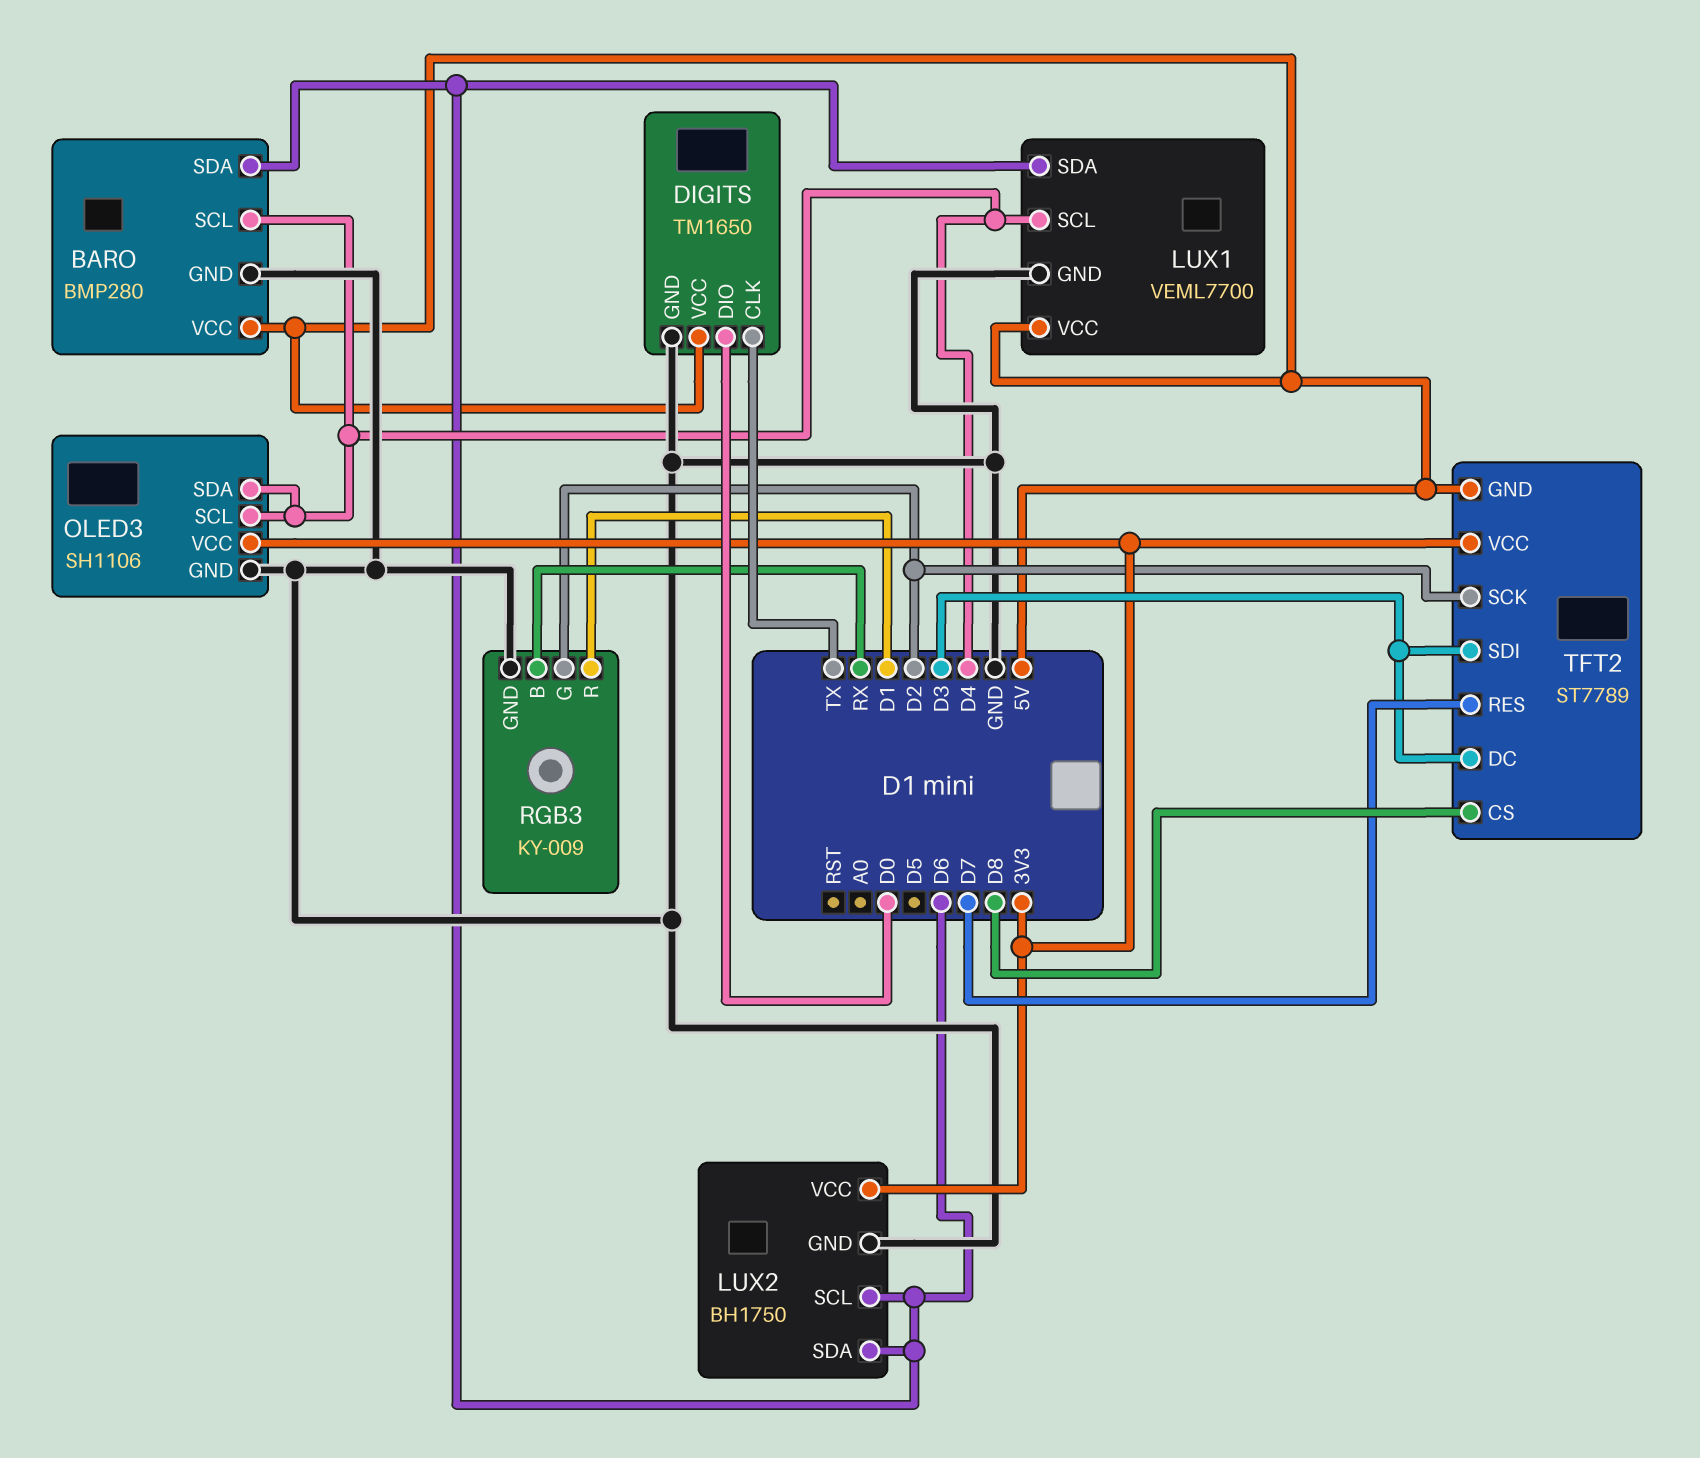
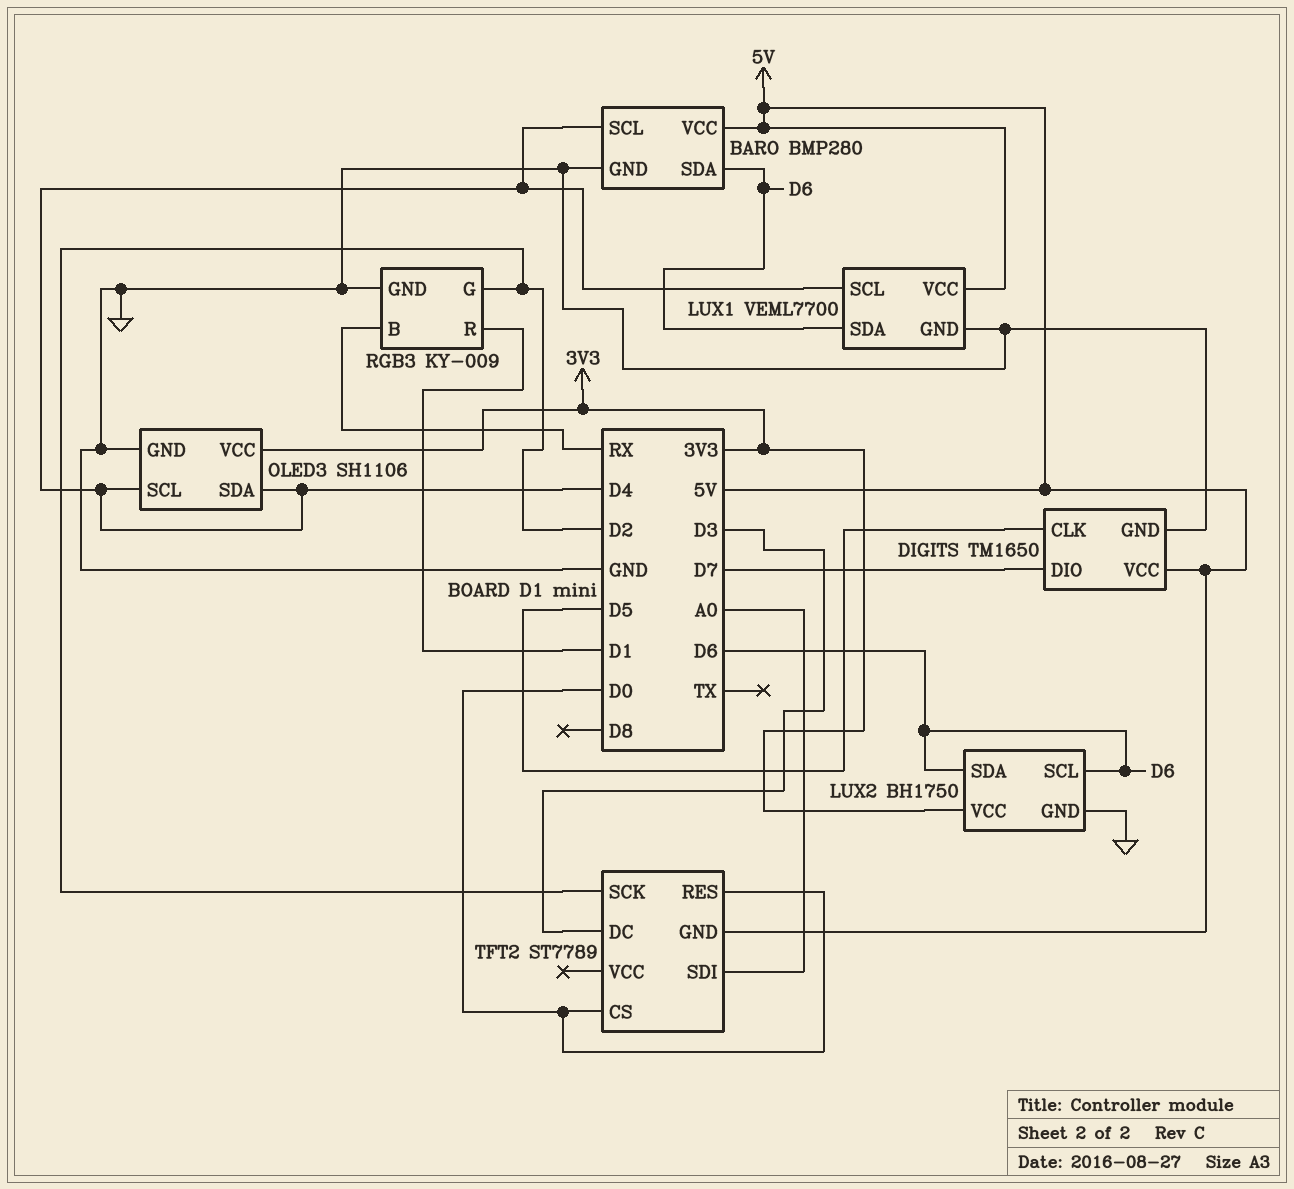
DIGITS pin CLK: TX -> D5
DIGITS pin DIO: D0 -> D7
TFT2 pin CS: D8 -> D0
TFT2 pin RES: D7 -> D0
TFT2 pin SDI: D3 -> A0
TFT2 pin VCC: 3V3 -> none

